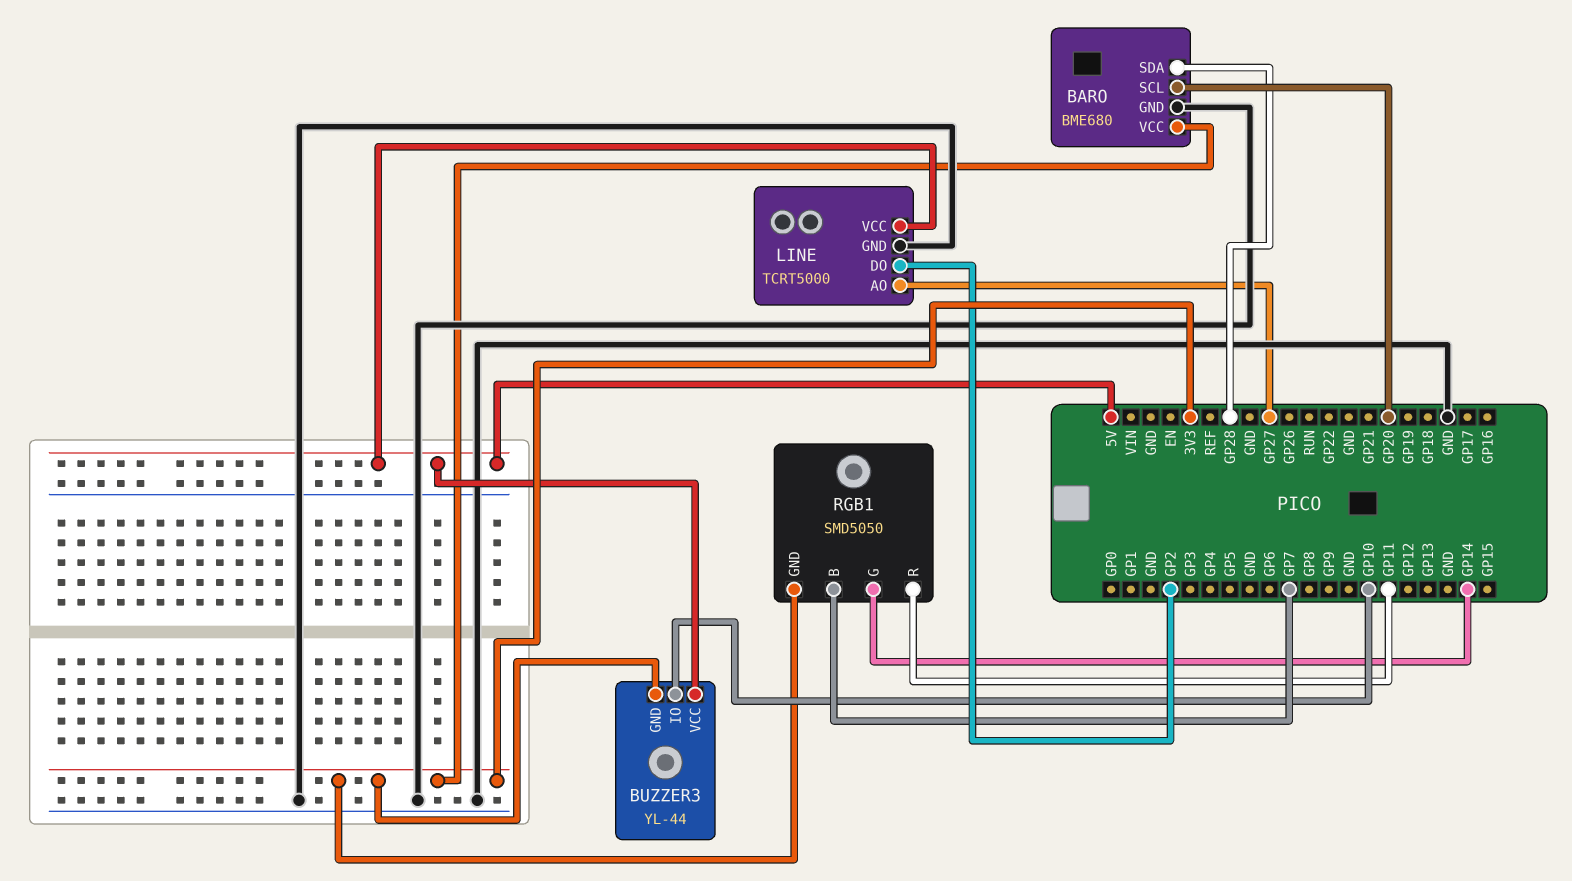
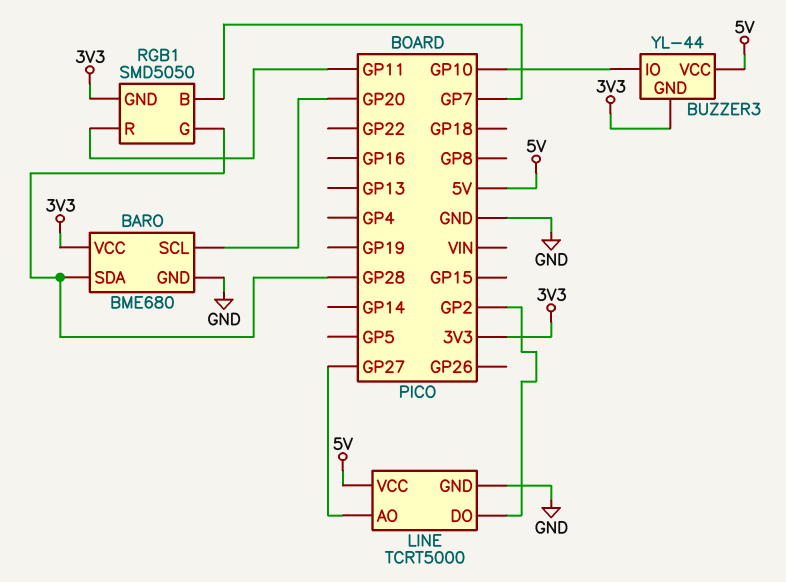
RGB1 pin G: GP14 -> GP28

